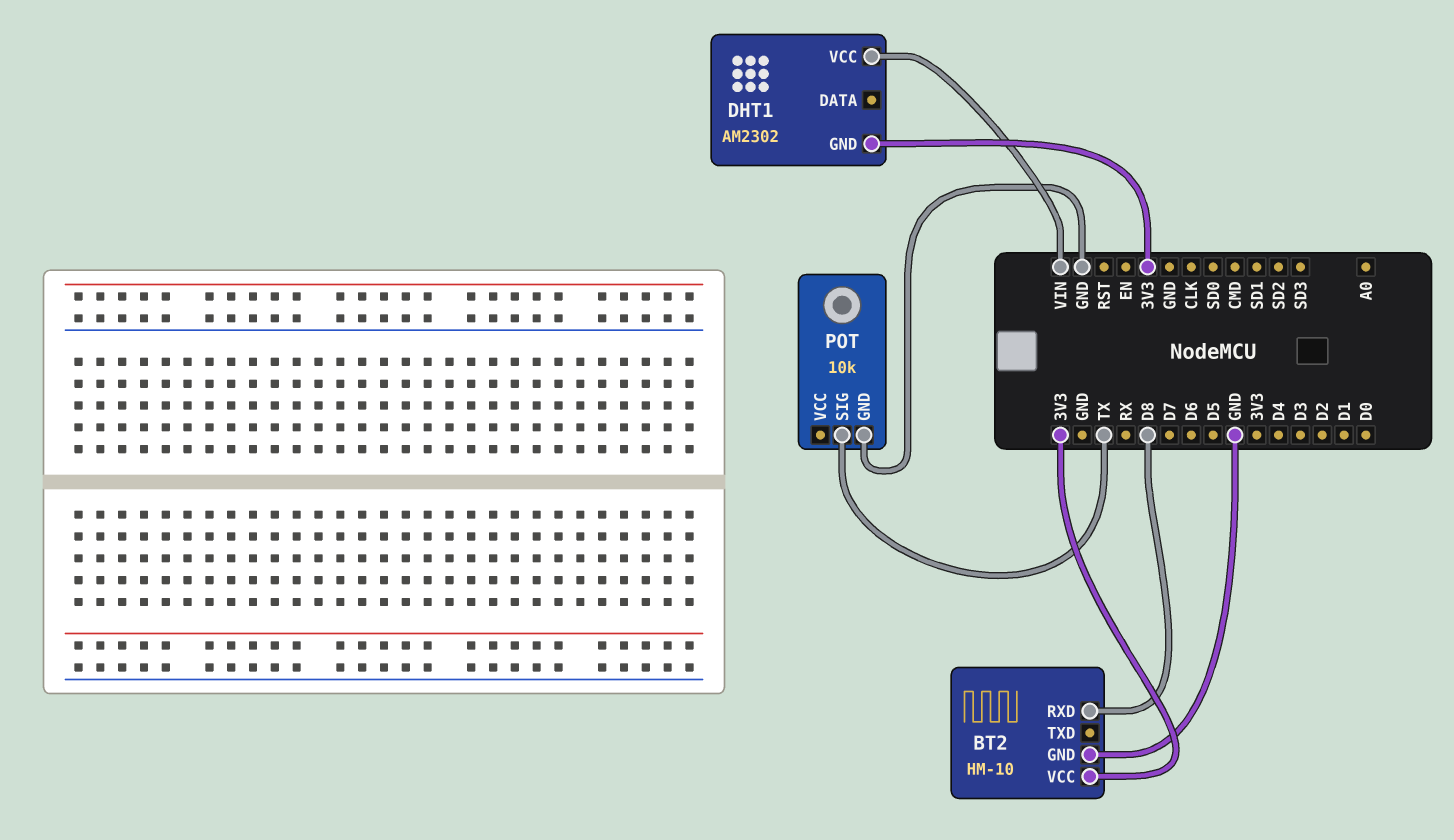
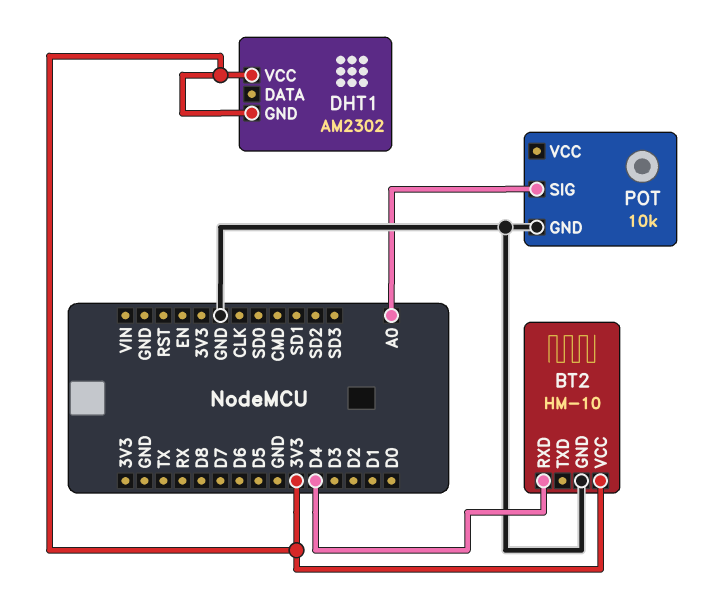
BT2 pin RXD: D8 -> D4
DHT1 pin VCC: VIN -> 3V3
POT pin SIG: TX -> A0

